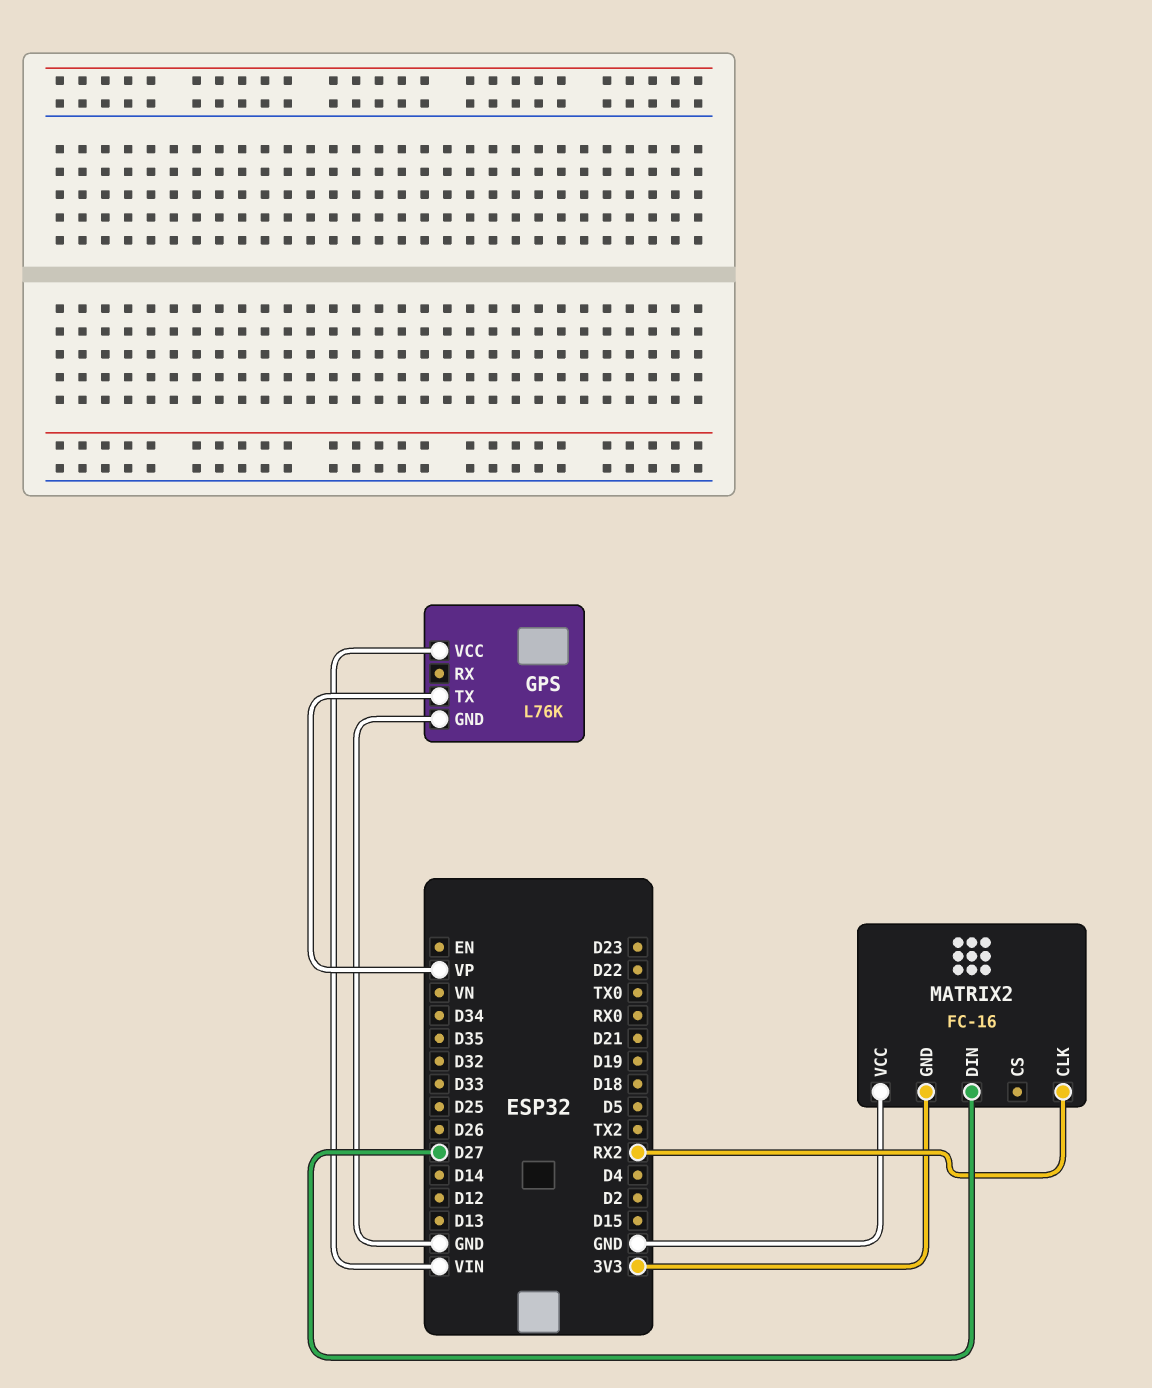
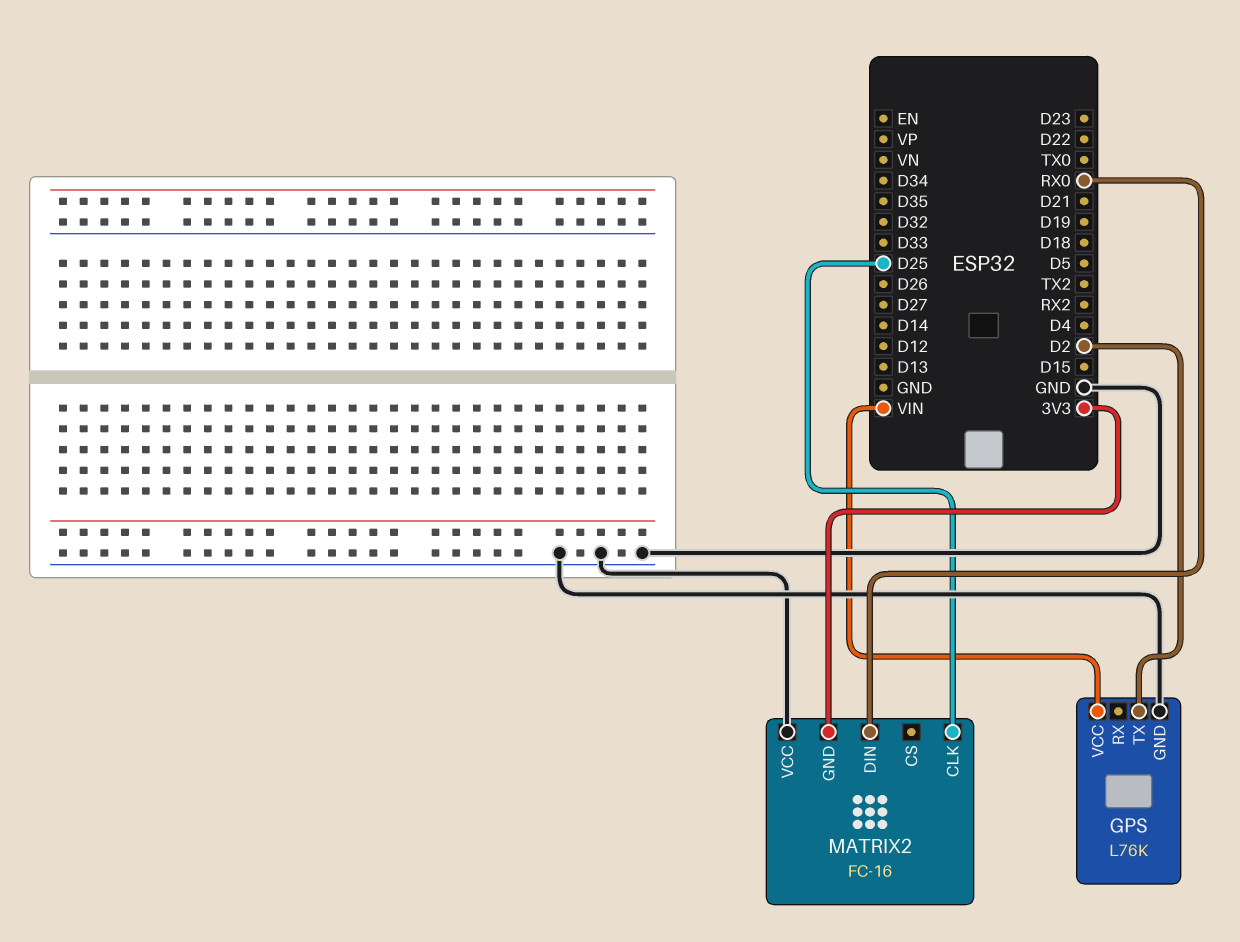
GPS pin TX: VP -> D2
MATRIX2 pin CLK: RX2 -> D25
MATRIX2 pin DIN: D27 -> RX0

